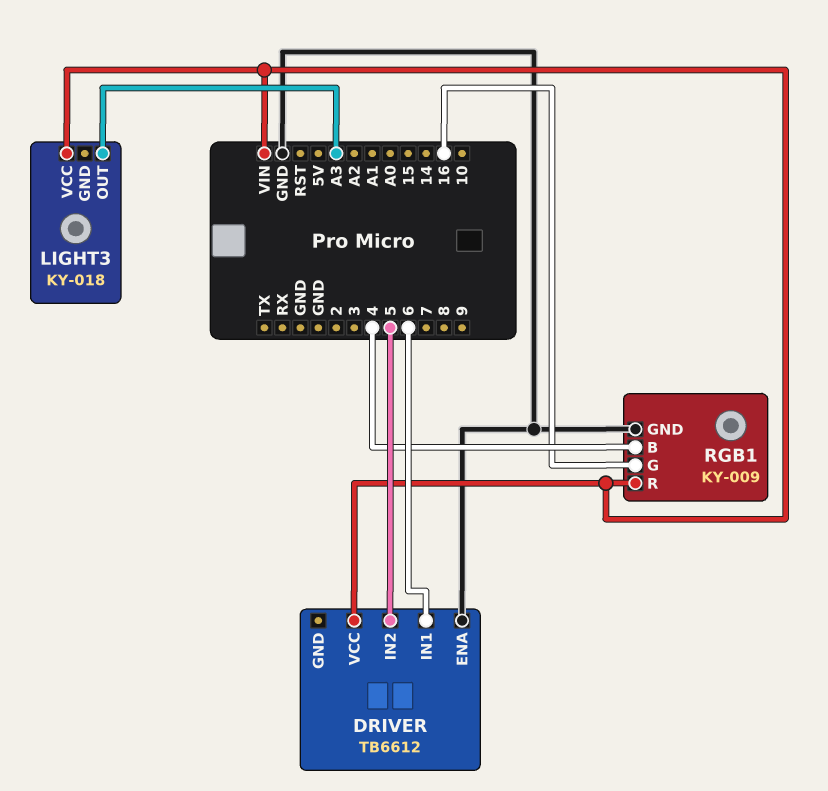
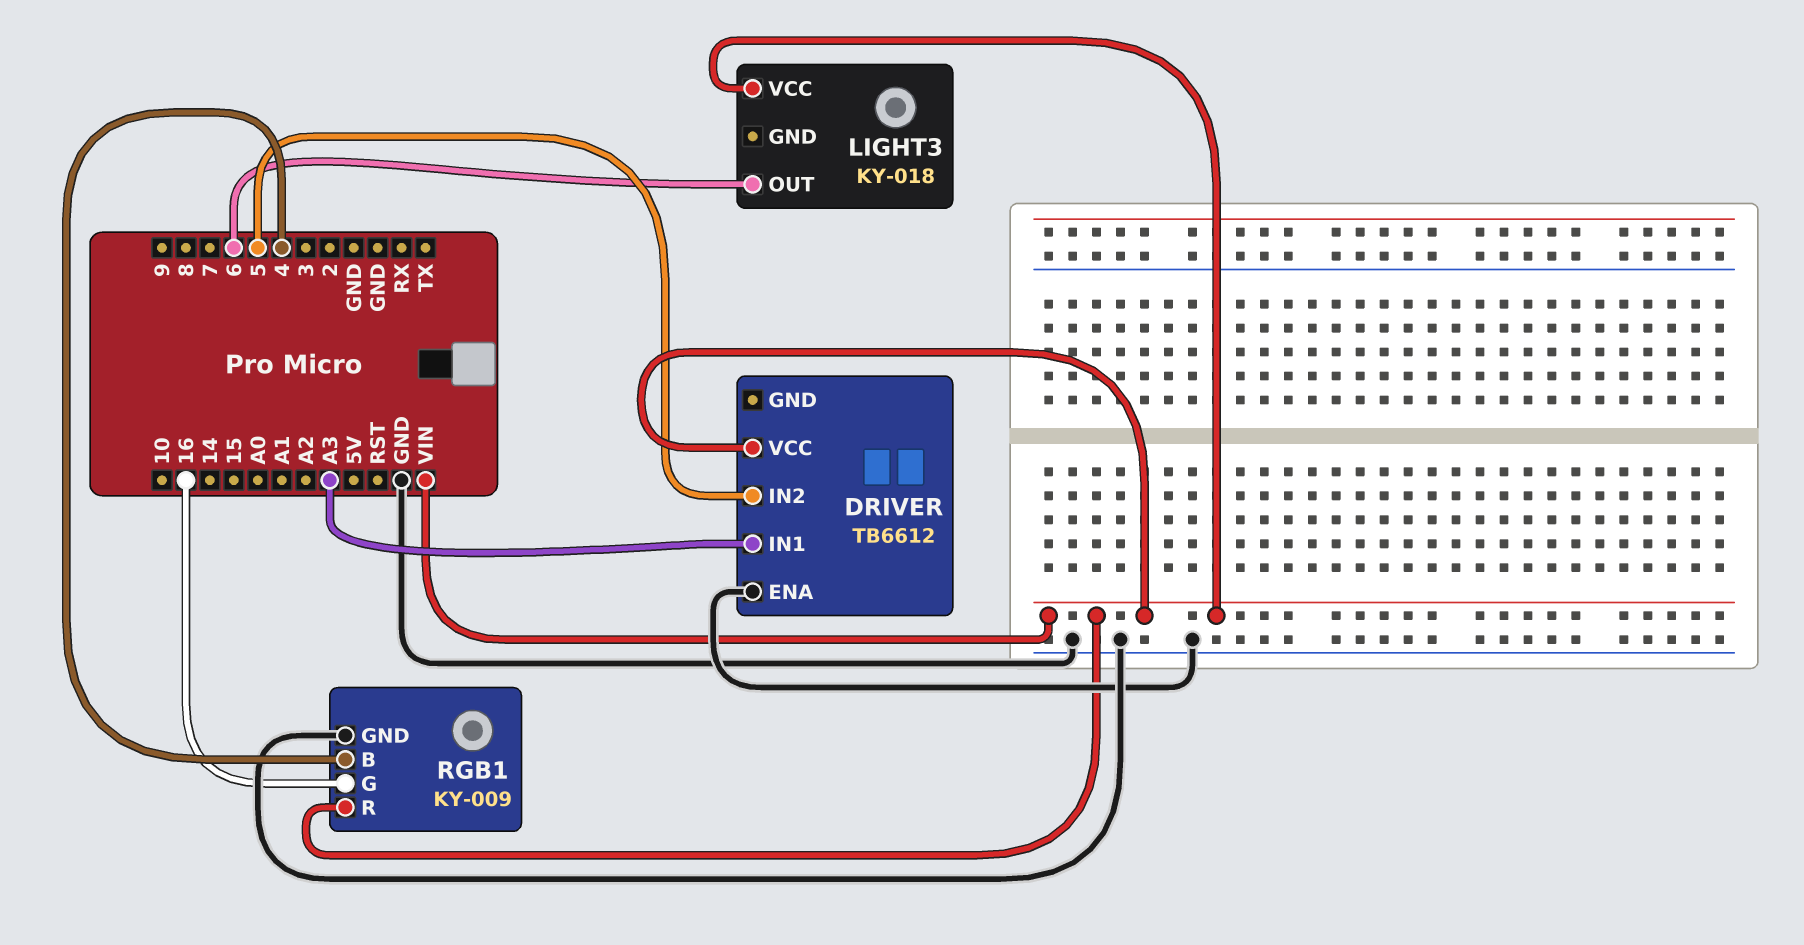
DRIVER pin IN1: 6 -> A3
LIGHT3 pin OUT: A3 -> 6

